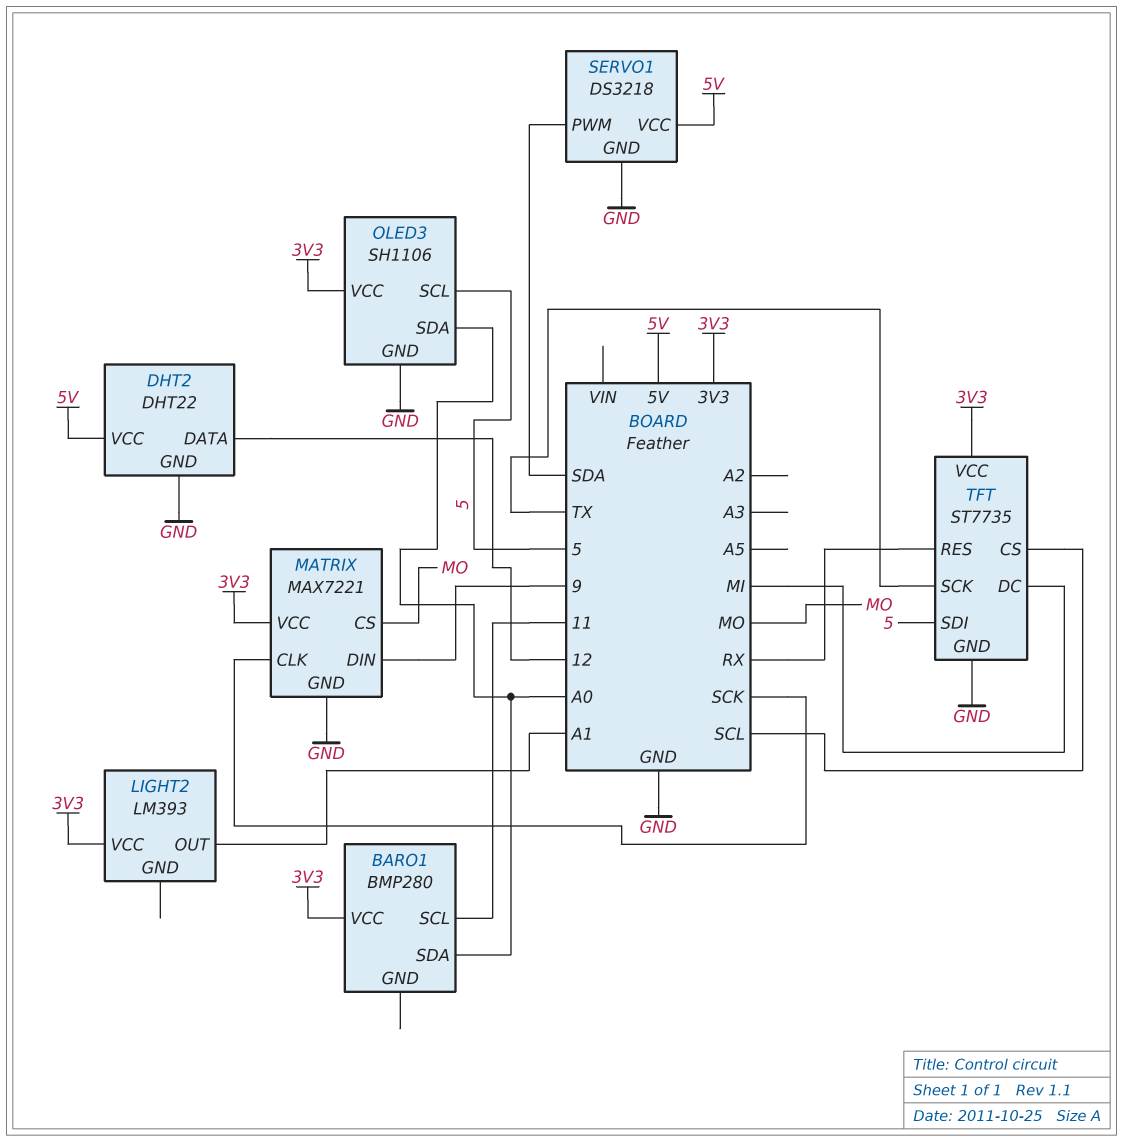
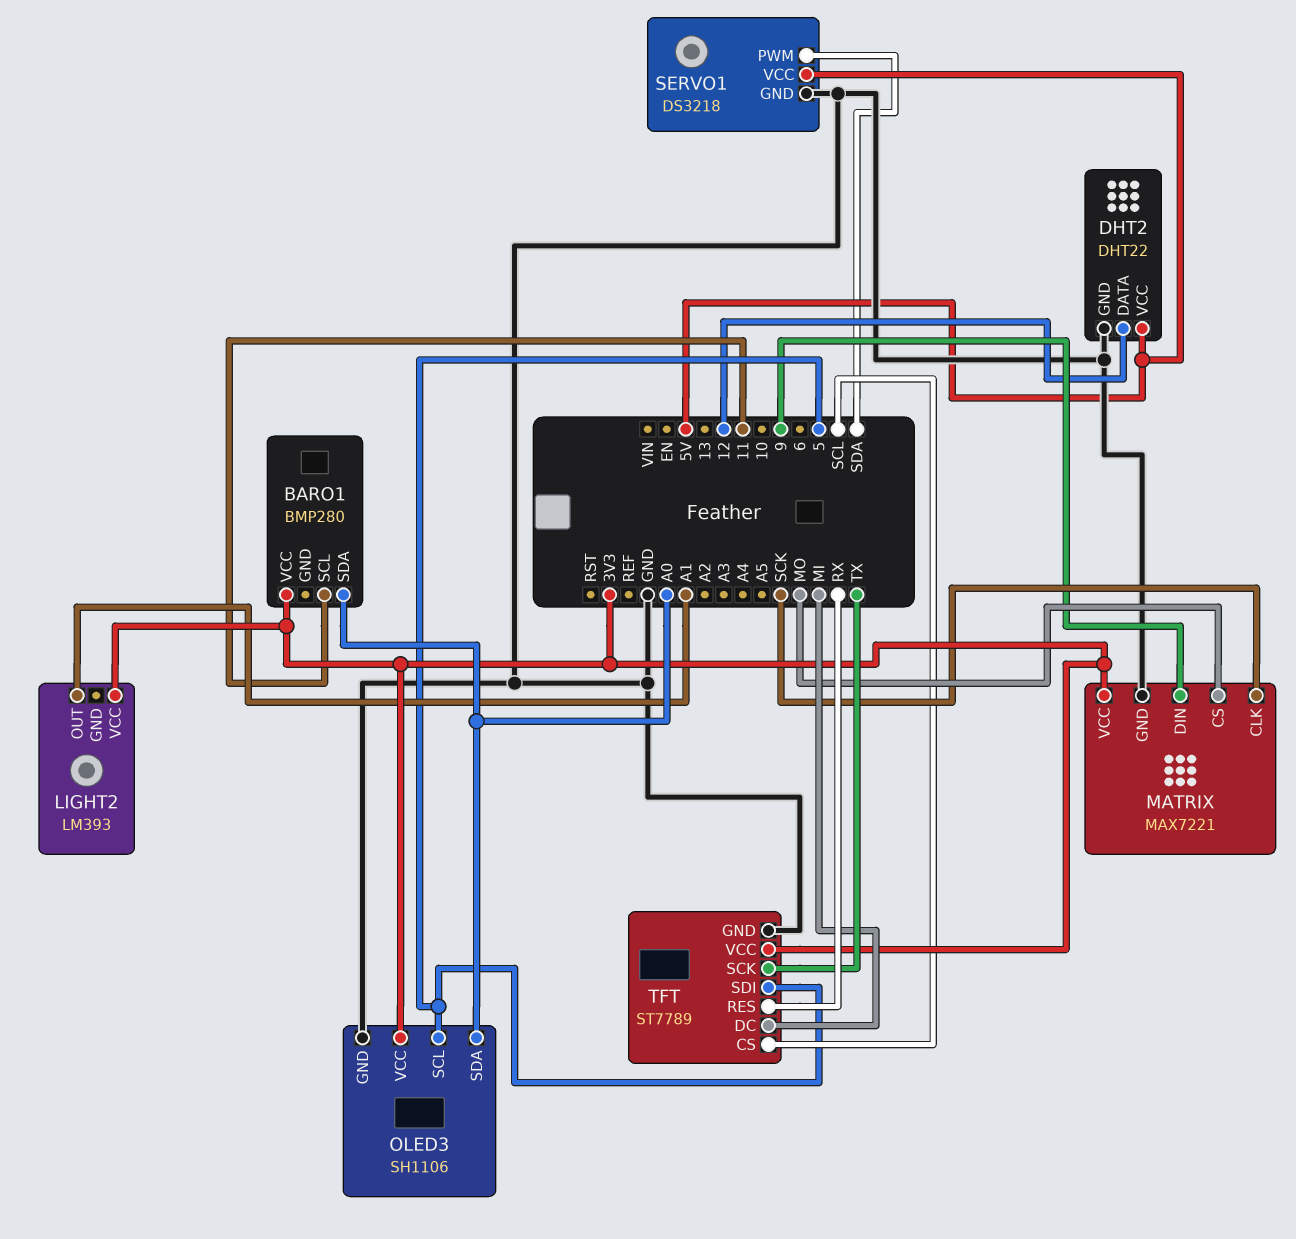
TFT: ST7735 -> ST7789

